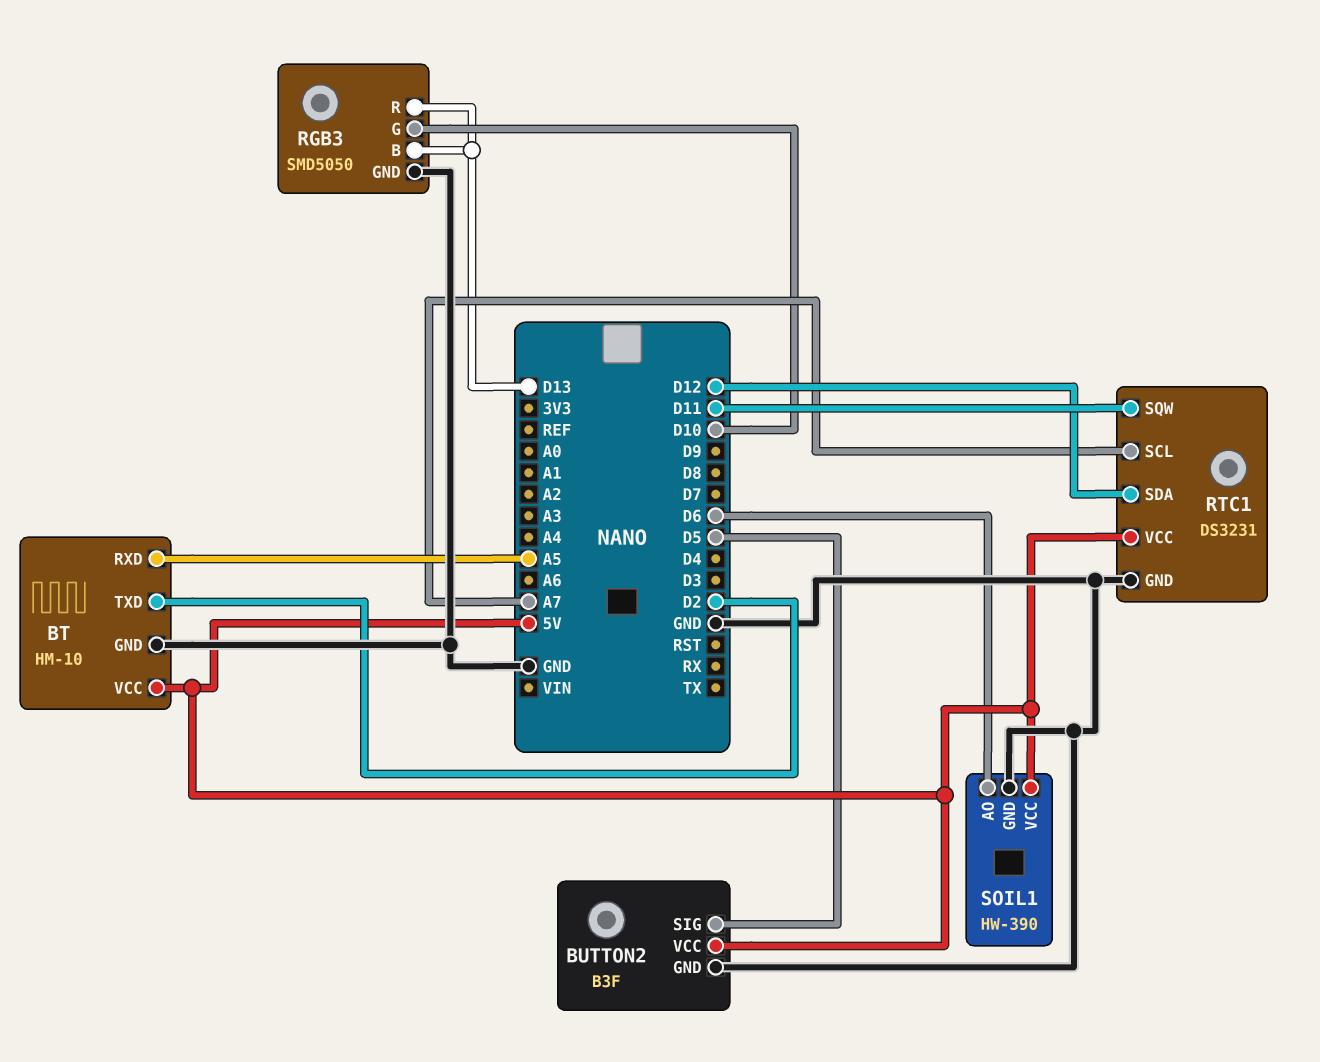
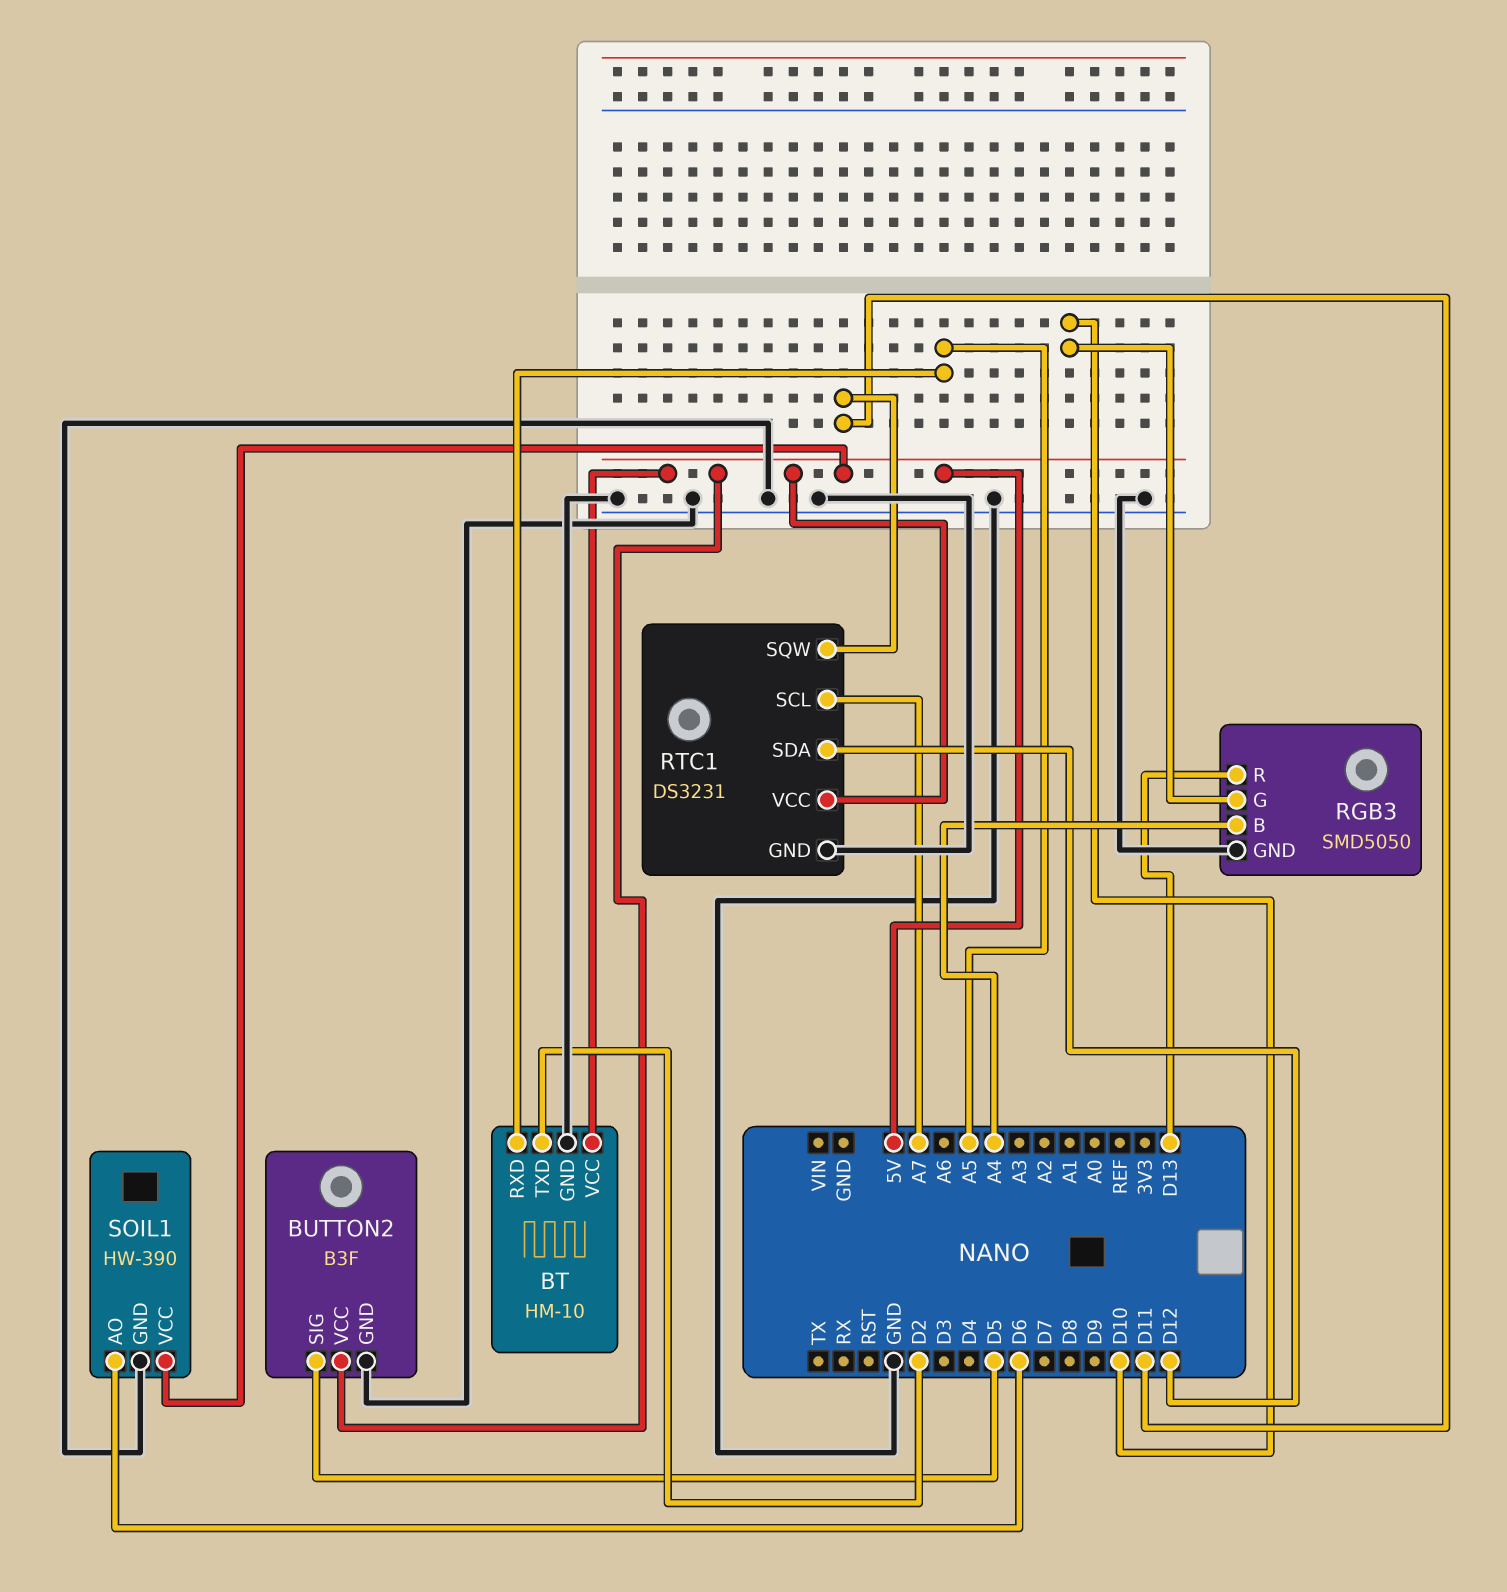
RGB3 pin B: D13 -> A4

